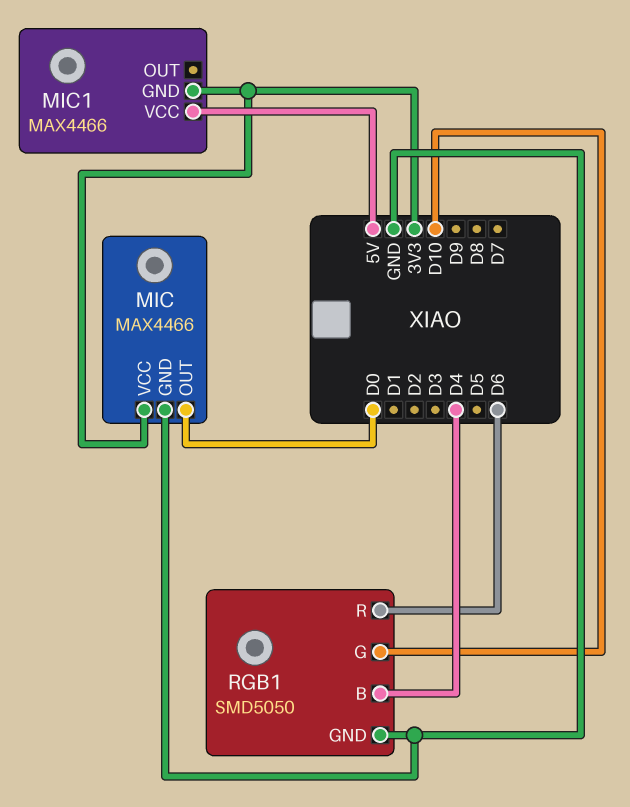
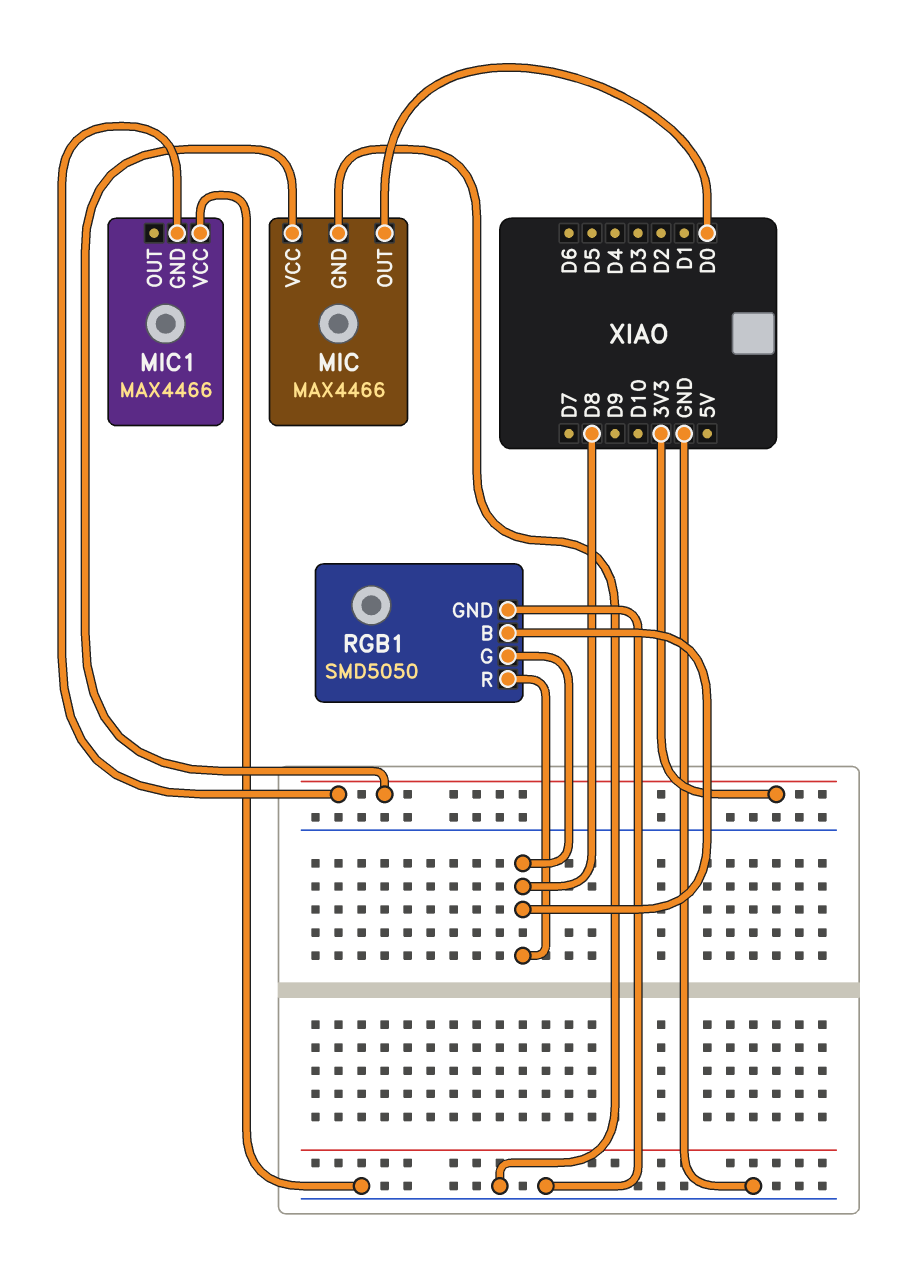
MIC1 pin VCC: 5V -> GND
RGB1 pin B: D4 -> D8
RGB1 pin G: D10 -> D8
RGB1 pin R: D6 -> D8

